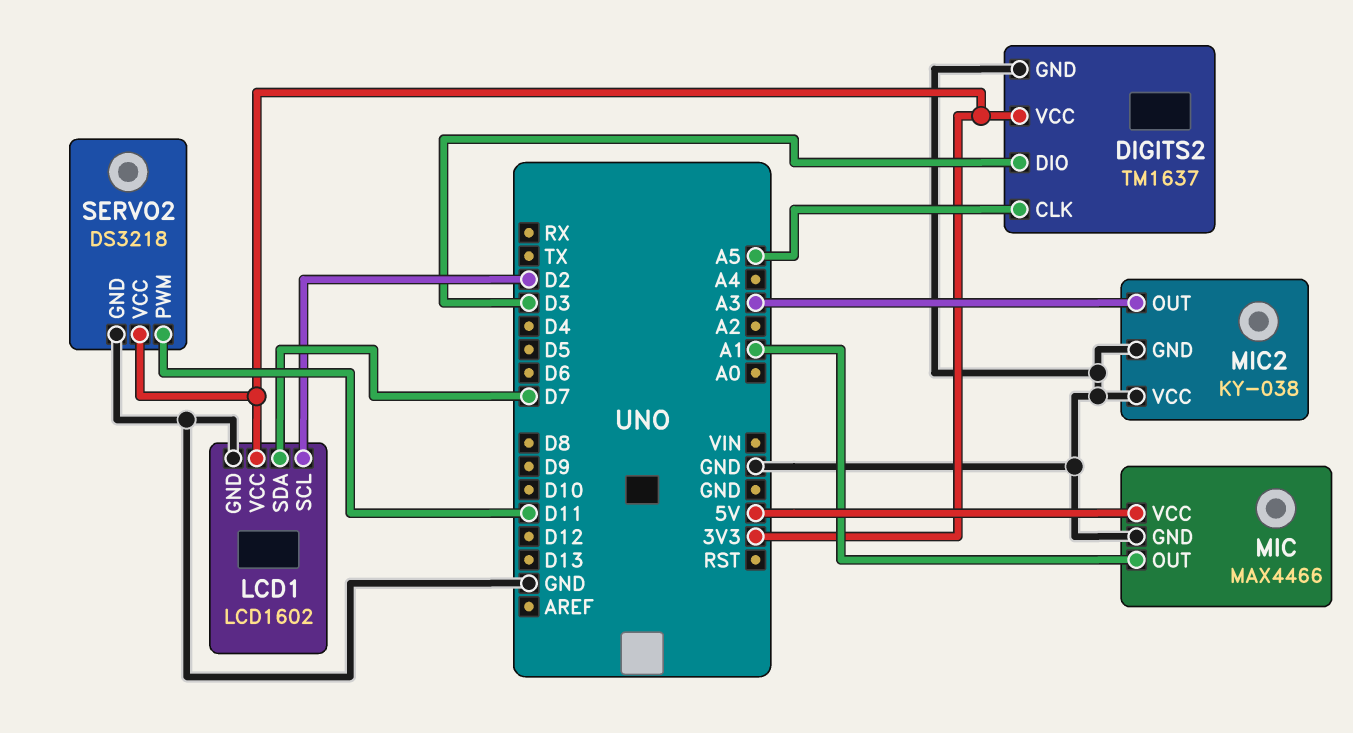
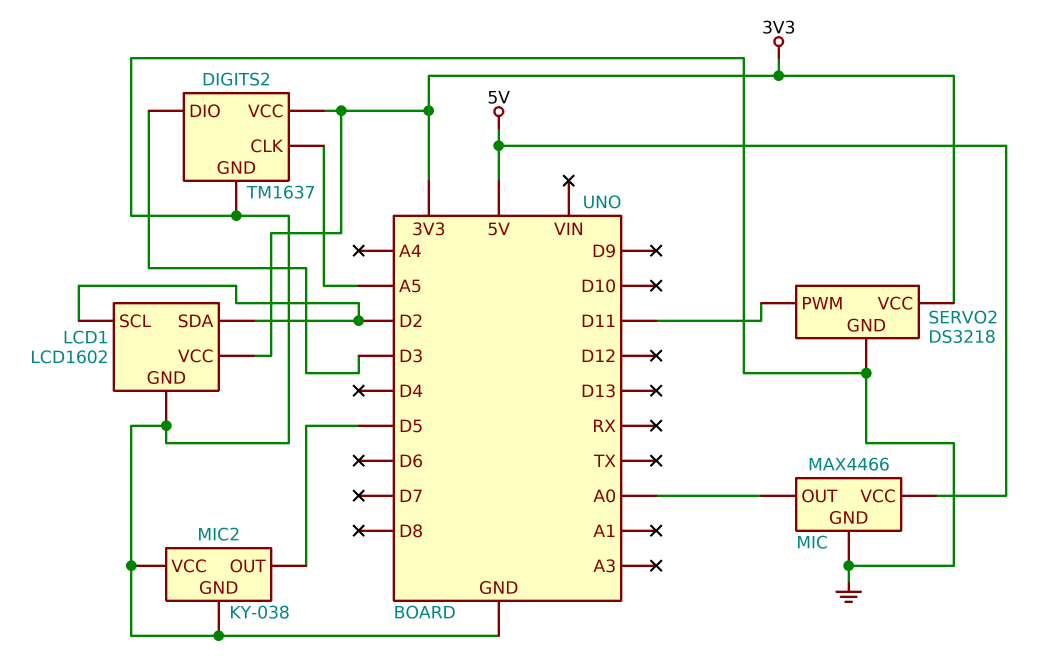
LCD1 pin SDA: D7 -> D2
MIC pin OUT: A1 -> A0
MIC2 pin OUT: A3 -> D5

